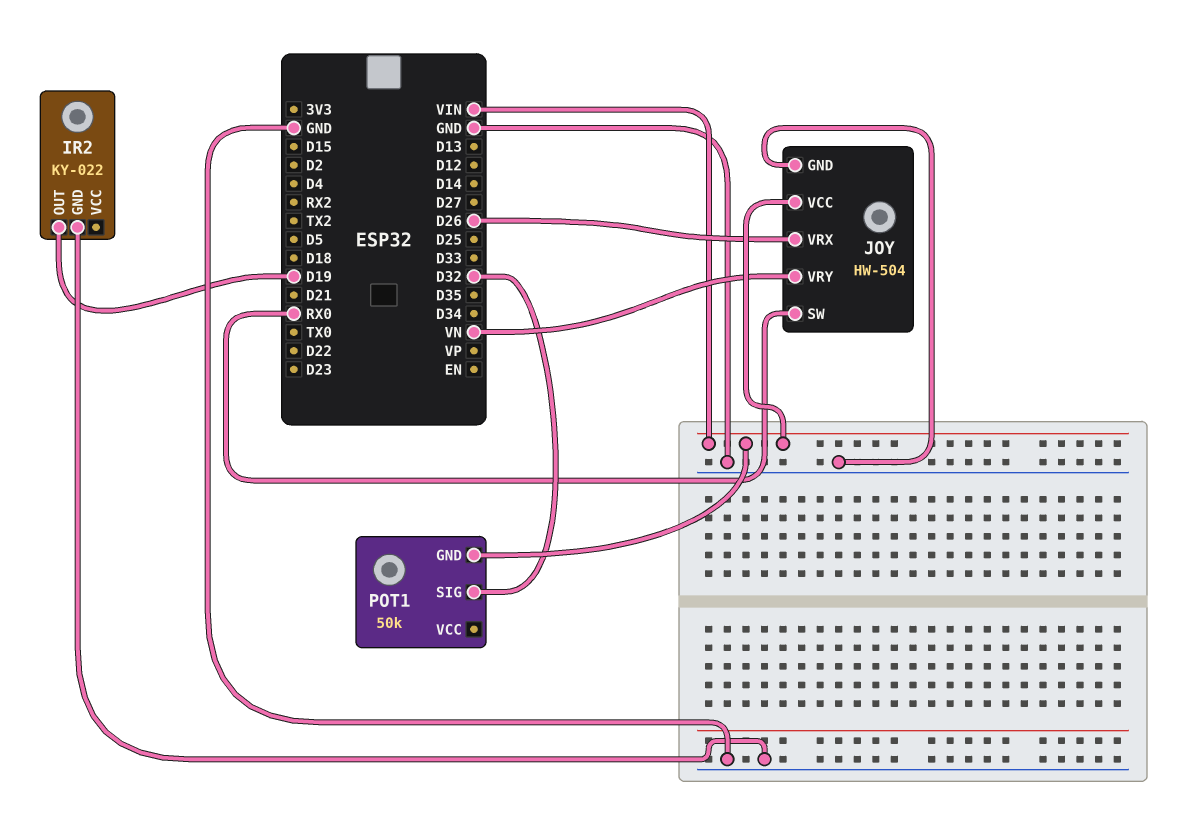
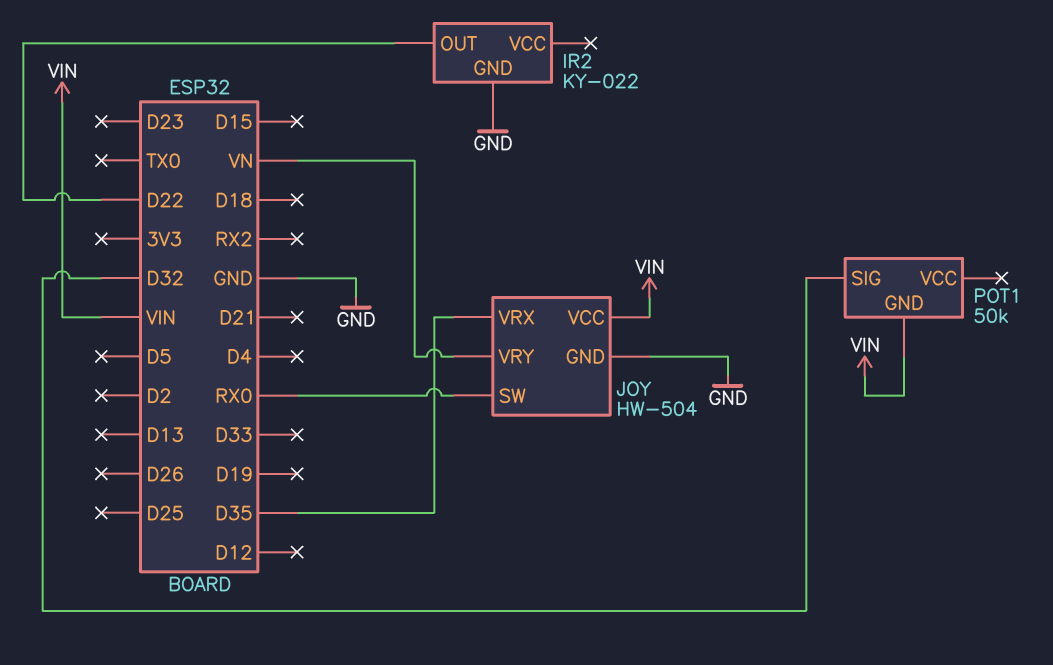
IR2 pin OUT: D19 -> D22
JOY pin VRX: D26 -> D35

